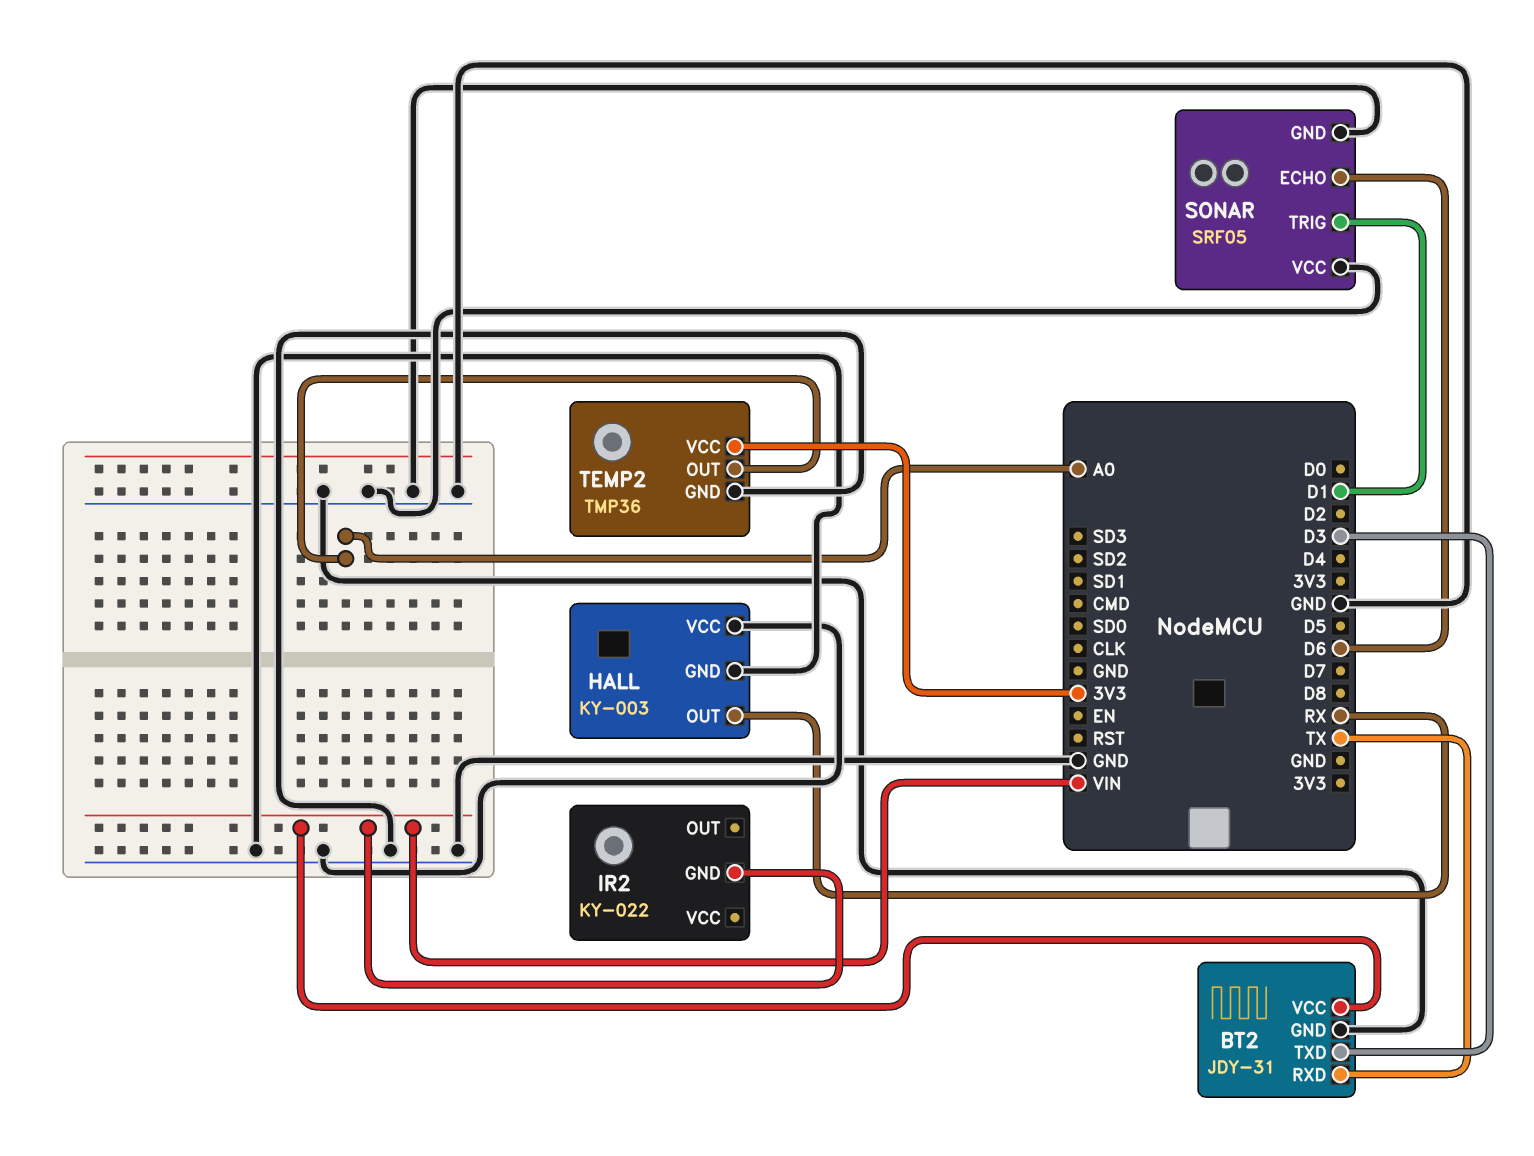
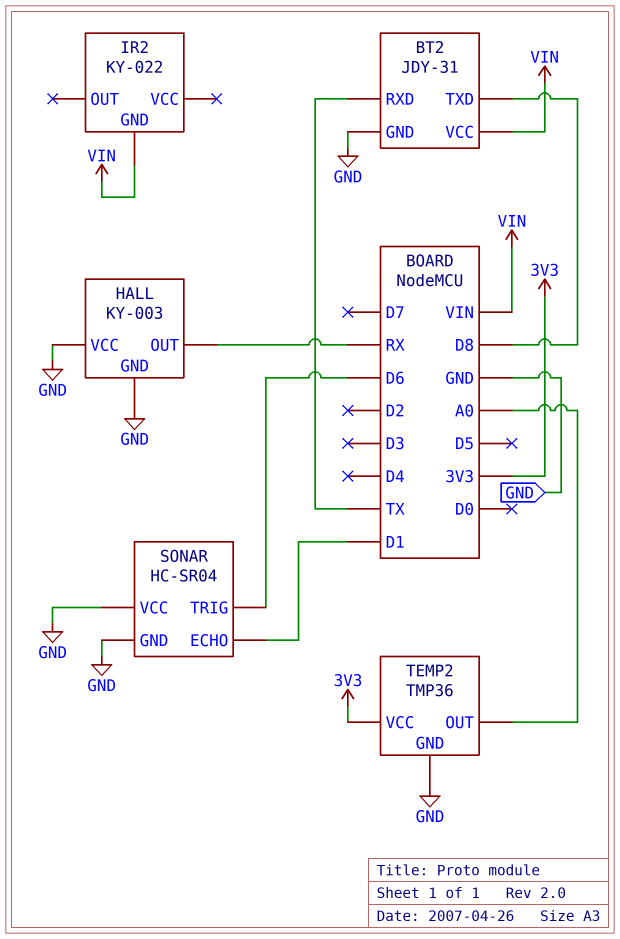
BT2 pin TXD: D3 -> D8
SONAR: SRF05 -> HC-SR04
SONAR pin ECHO: D6 -> D1
SONAR pin TRIG: D1 -> D6

